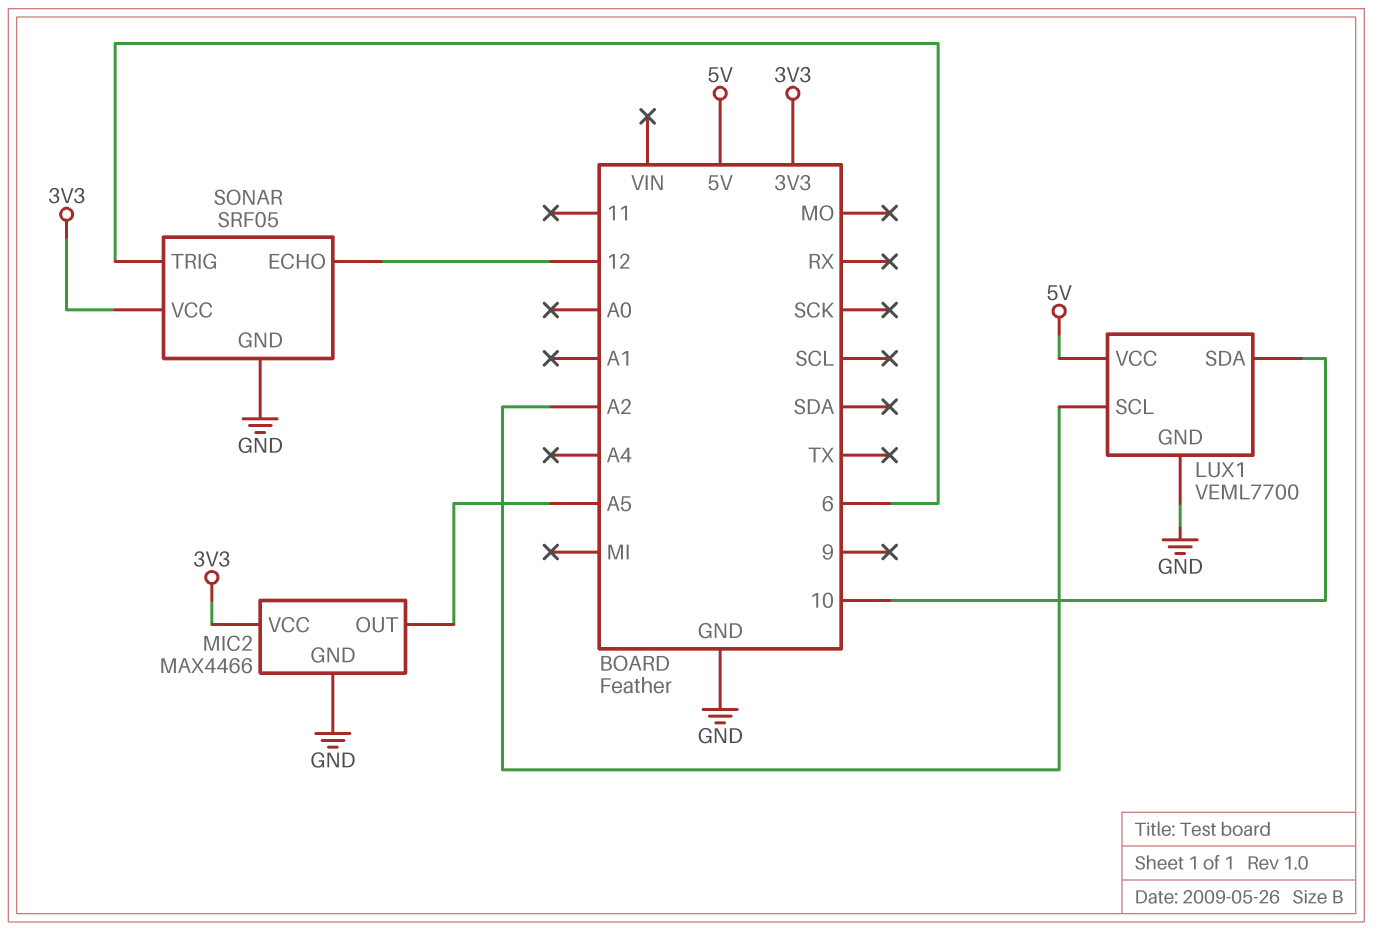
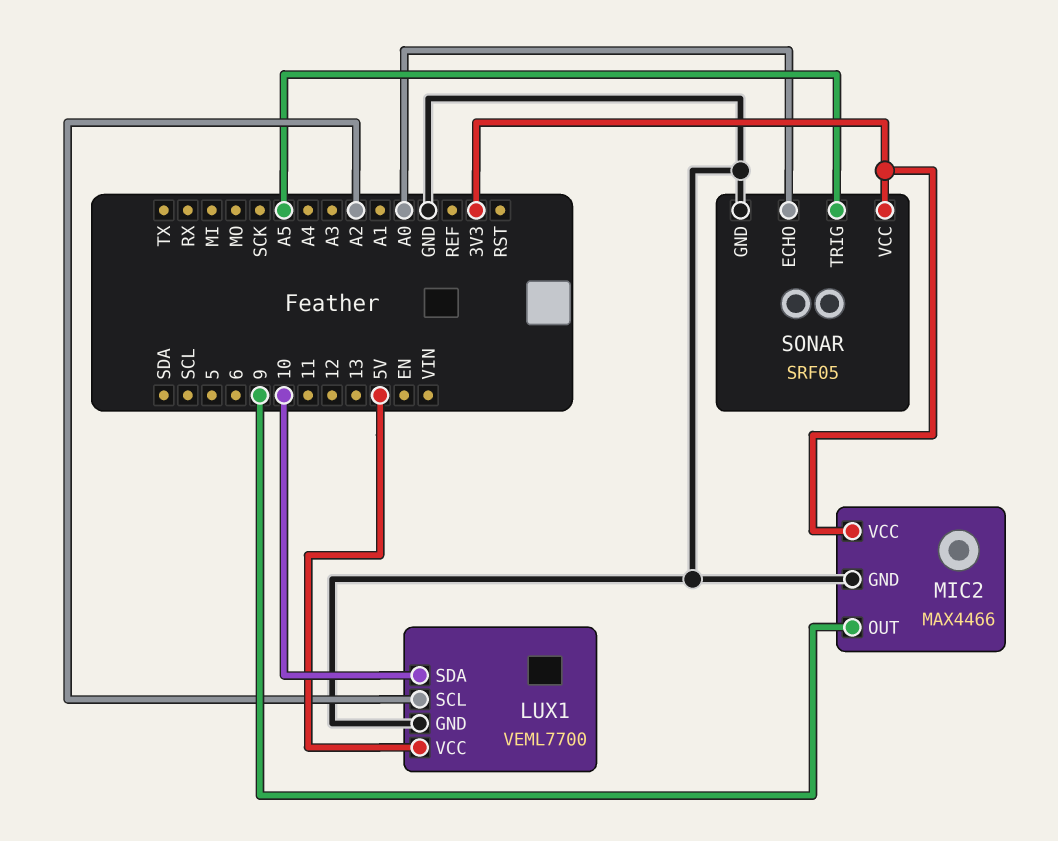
MIC2 pin OUT: A5 -> 9
SONAR pin ECHO: 12 -> A0
SONAR pin TRIG: 6 -> A5

